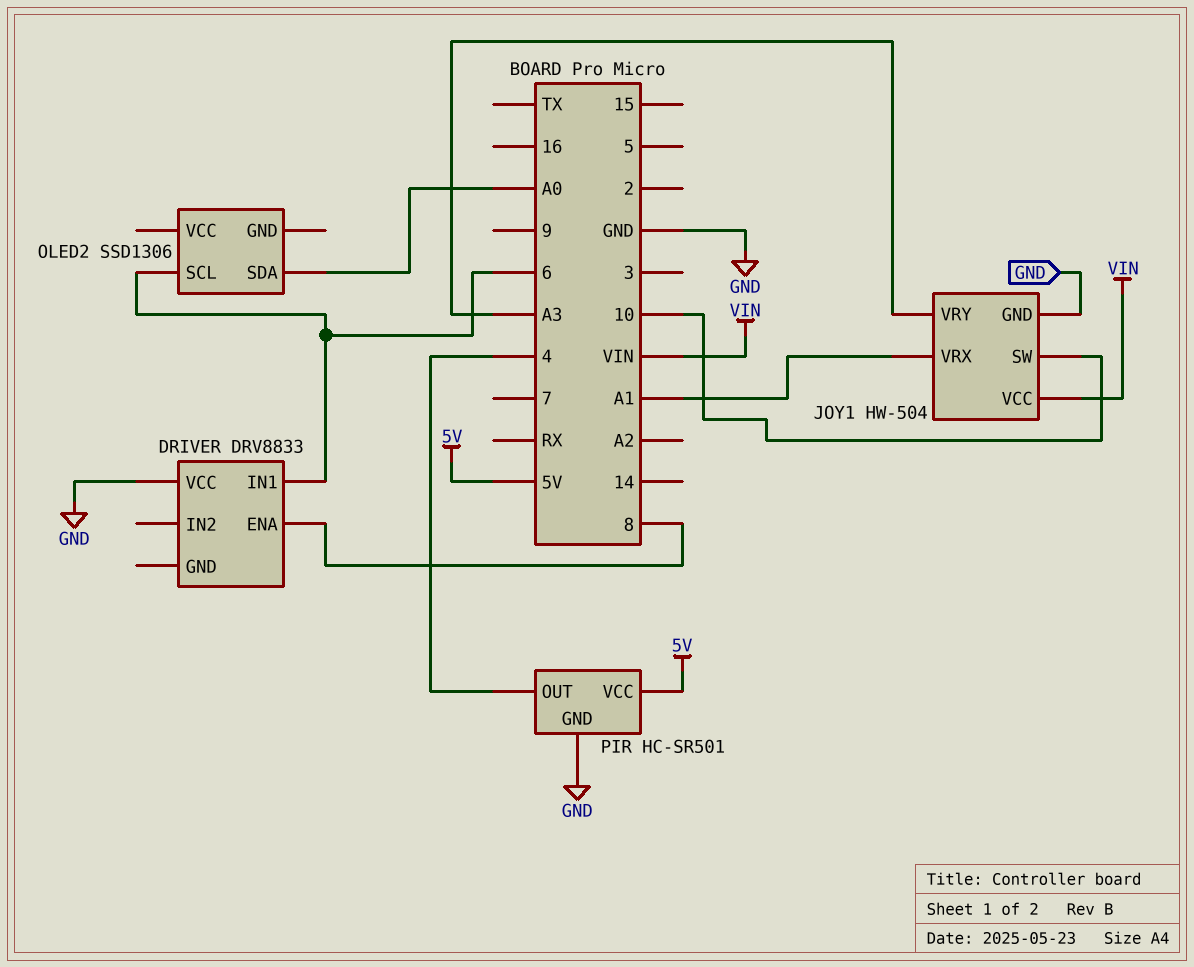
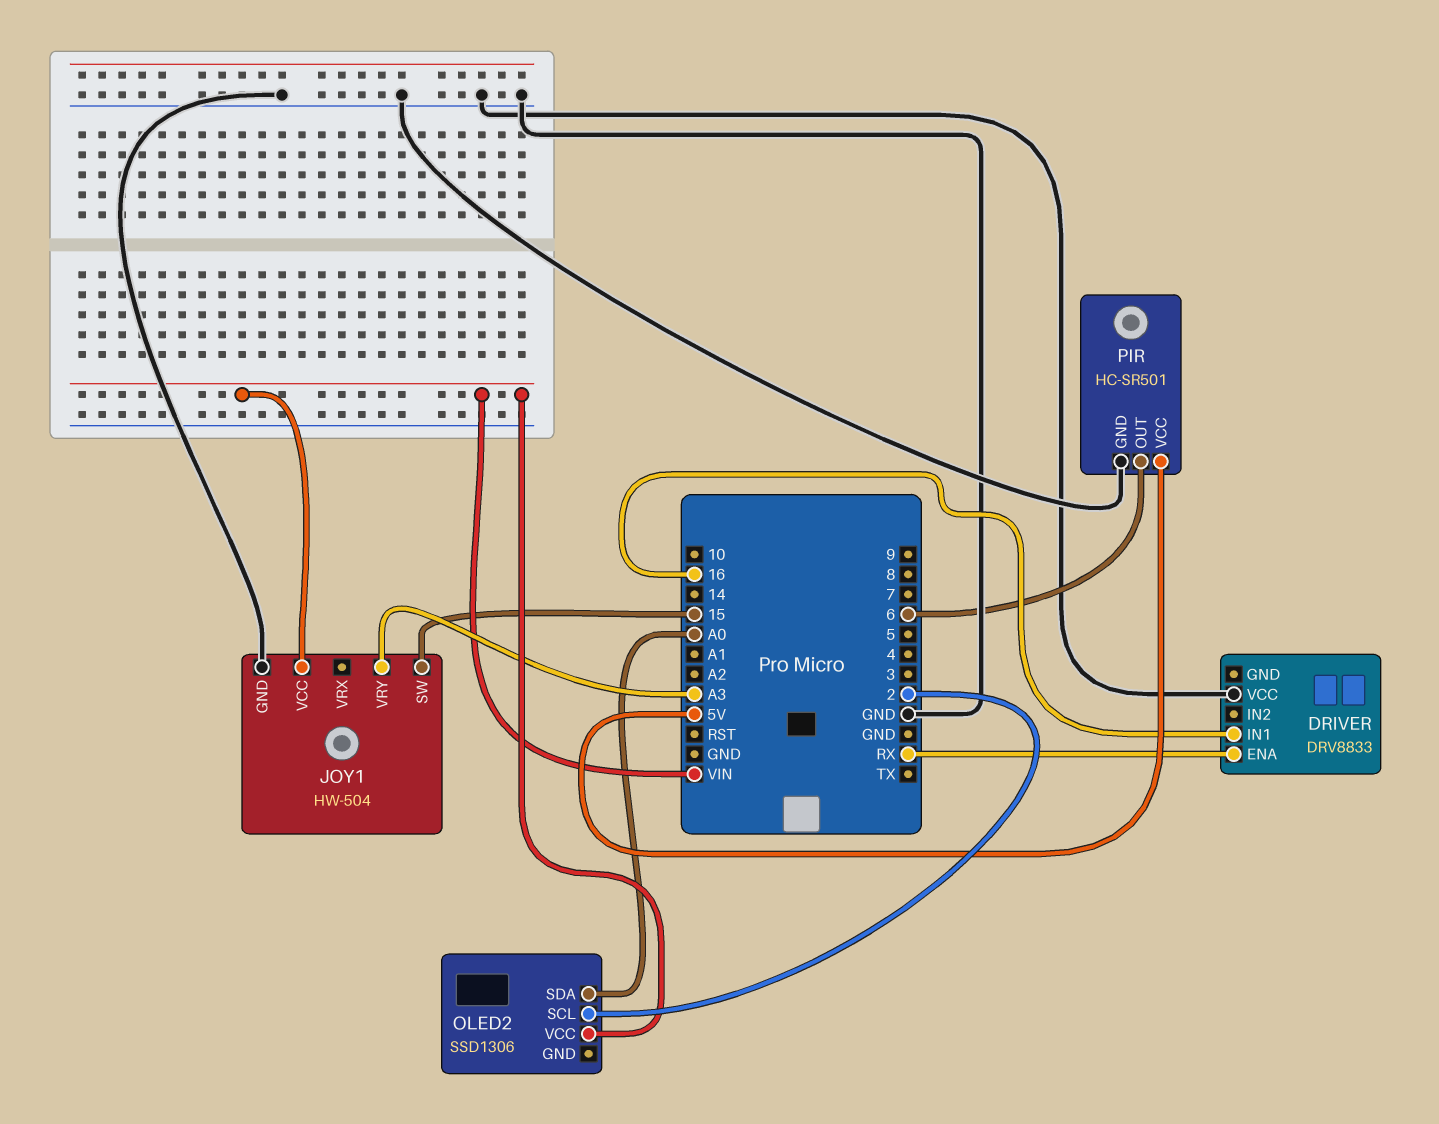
DRIVER pin ENA: 8 -> RX
DRIVER pin IN1: 6 -> 16
JOY1 pin SW: 10 -> 15
JOY1 pin VRX: A1 -> none
OLED2 pin SCL: 6 -> 2
OLED2 pin VCC: none -> VIN
PIR pin OUT: 4 -> 6

